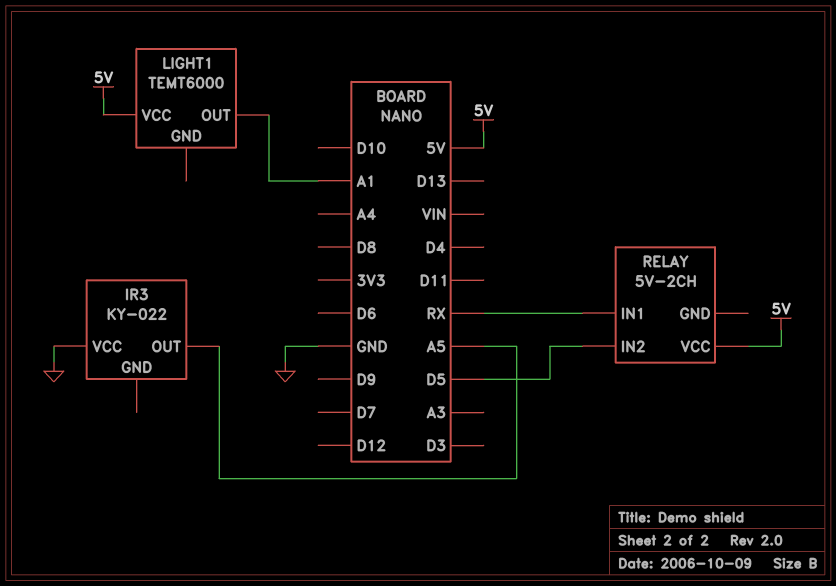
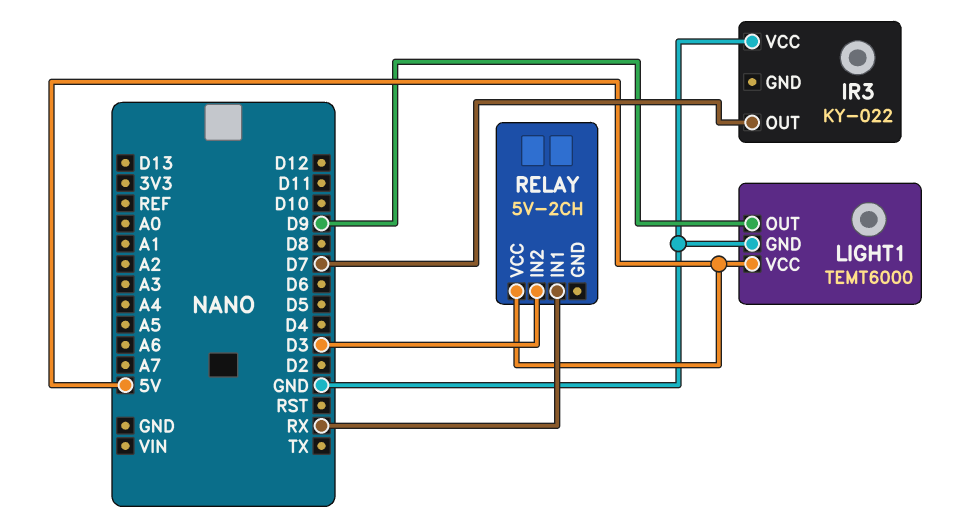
IR3 pin OUT: A5 -> D7
LIGHT1 pin GND: none -> GND
LIGHT1 pin OUT: A1 -> D9
RELAY pin IN2: D5 -> D3

